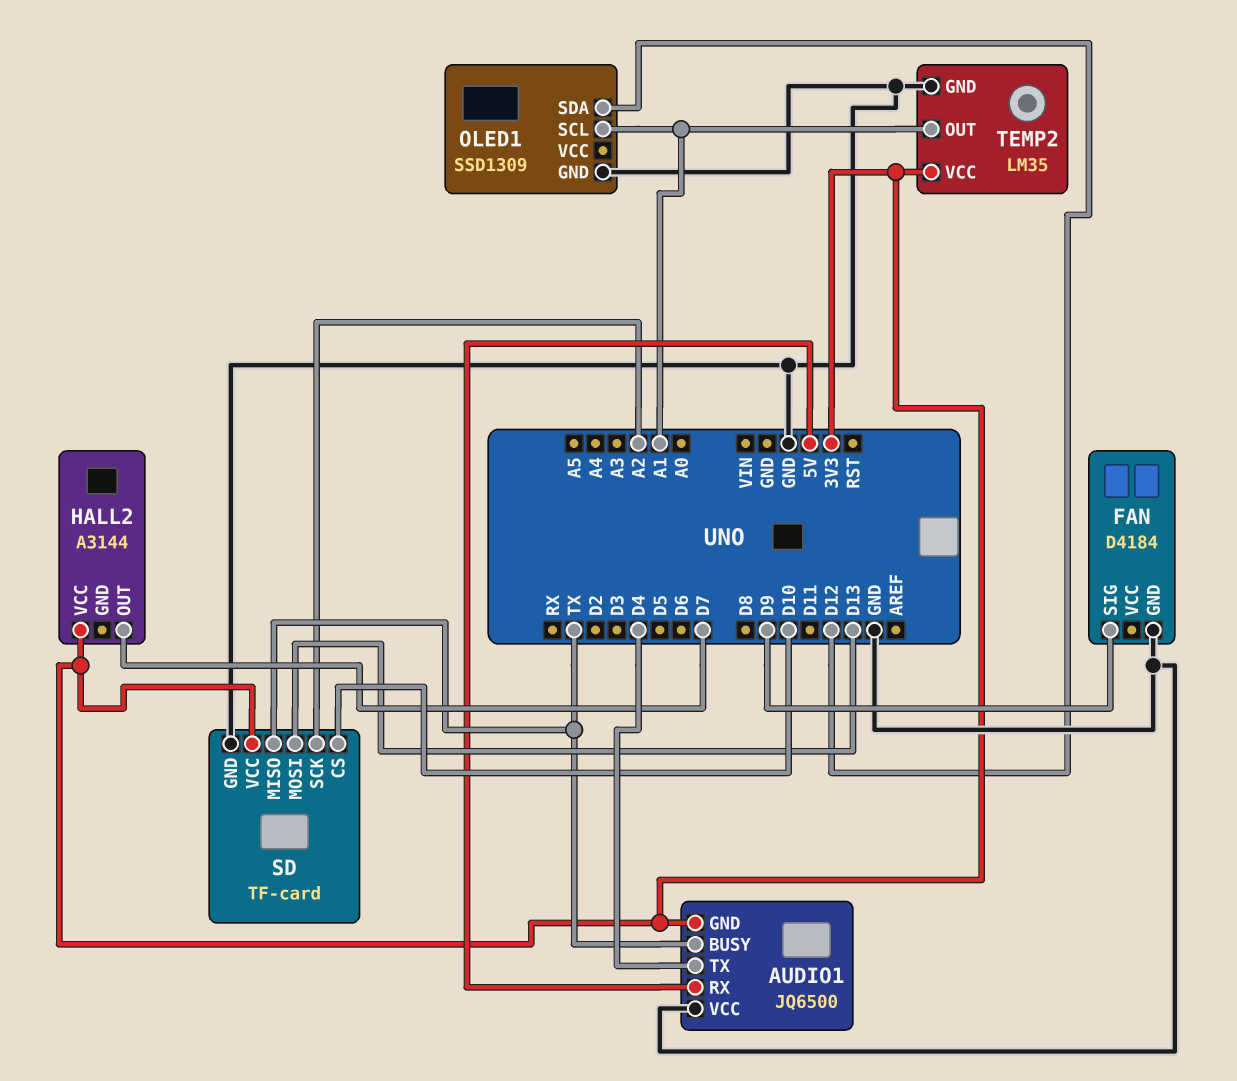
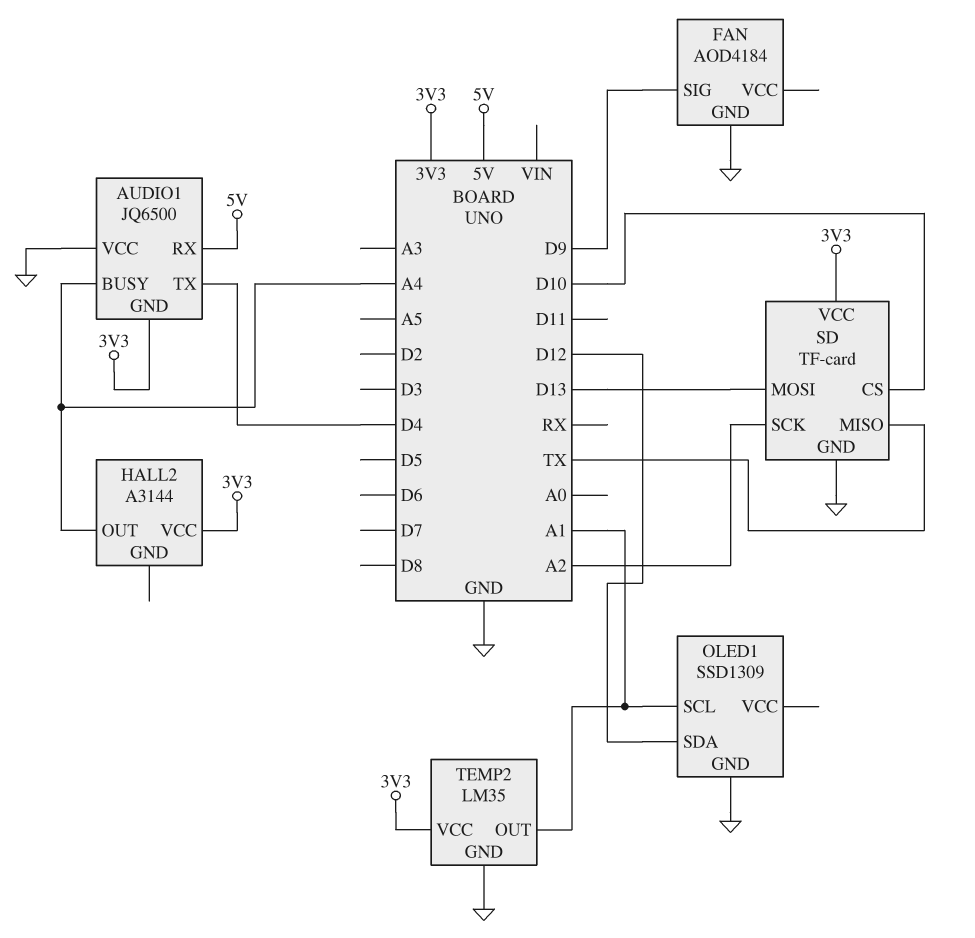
AUDIO1 pin BUSY: TX -> A4
FAN: D4184 -> AOD4184
HALL2 pin OUT: D7 -> A4

